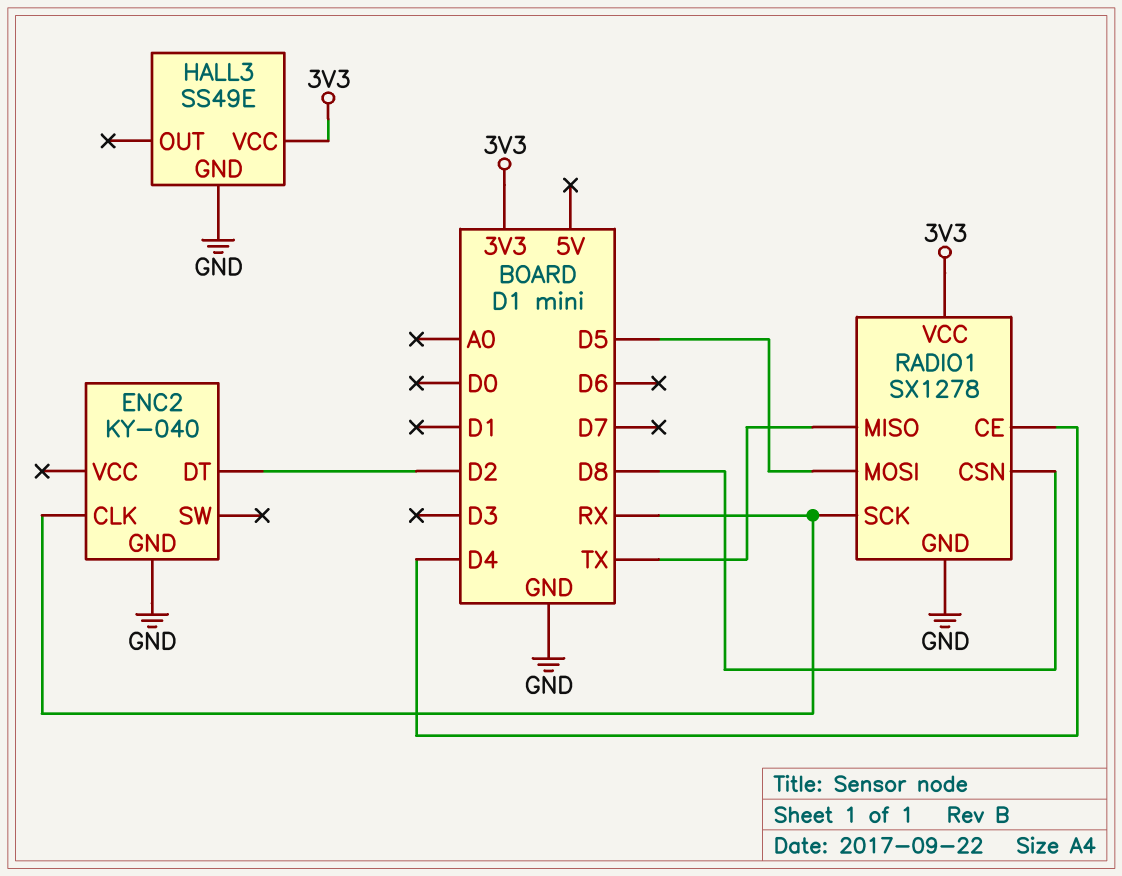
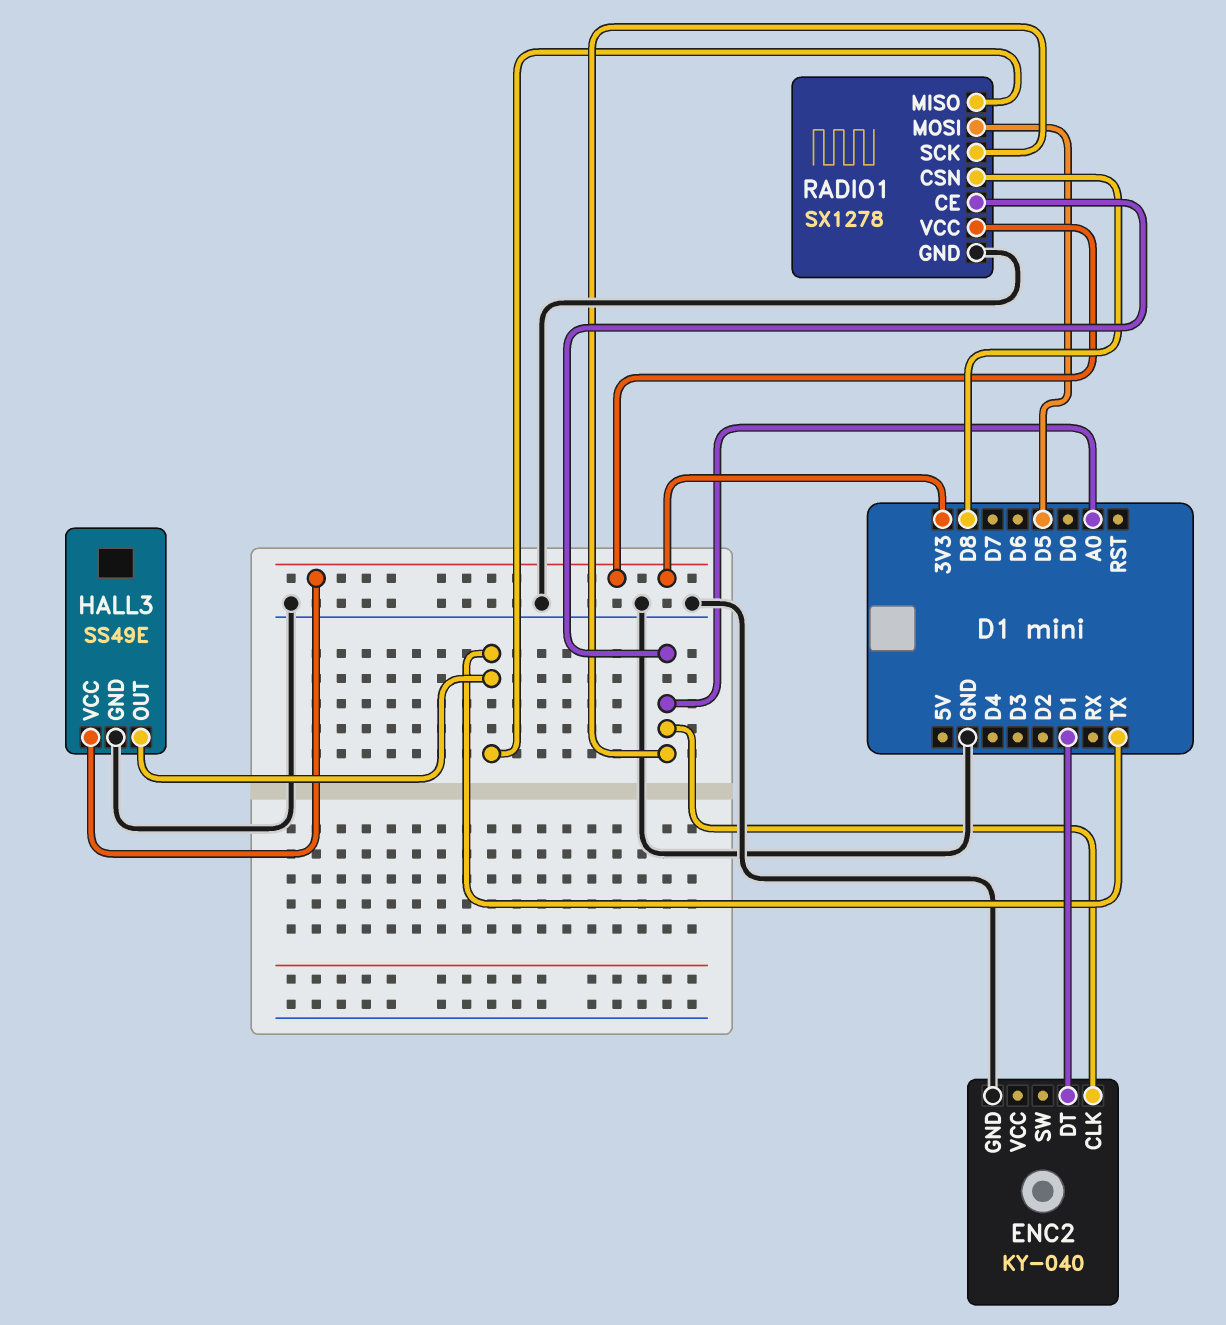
ENC2 pin CLK: RX -> A0
ENC2 pin DT: D2 -> D1
HALL3 pin OUT: none -> TX
RADIO1 pin CE: D4 -> A0
RADIO1 pin SCK: RX -> A0

